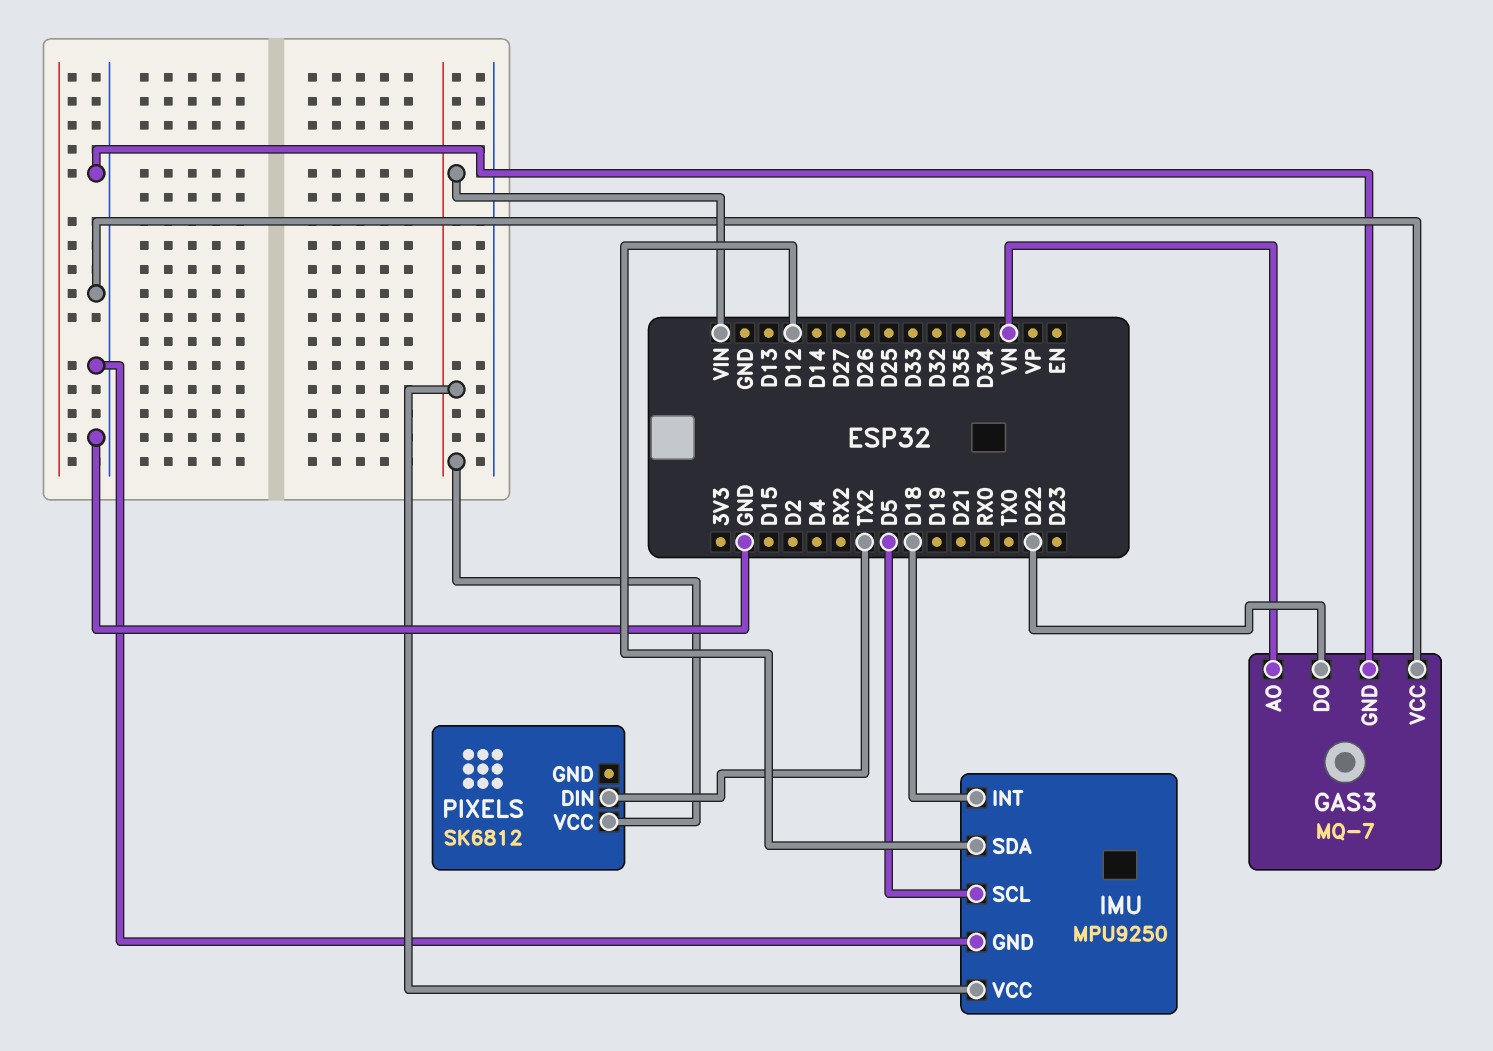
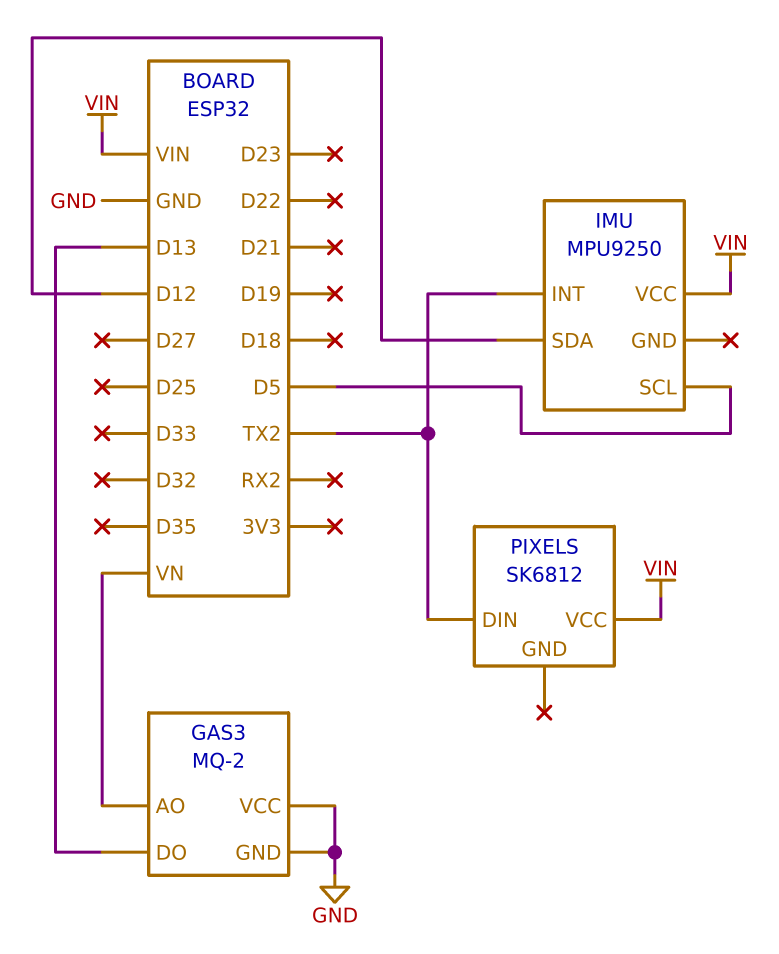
GAS3: MQ-7 -> MQ-2
GAS3 pin DO: D22 -> D13
IMU pin GND: GND -> none
IMU pin INT: D18 -> TX2

